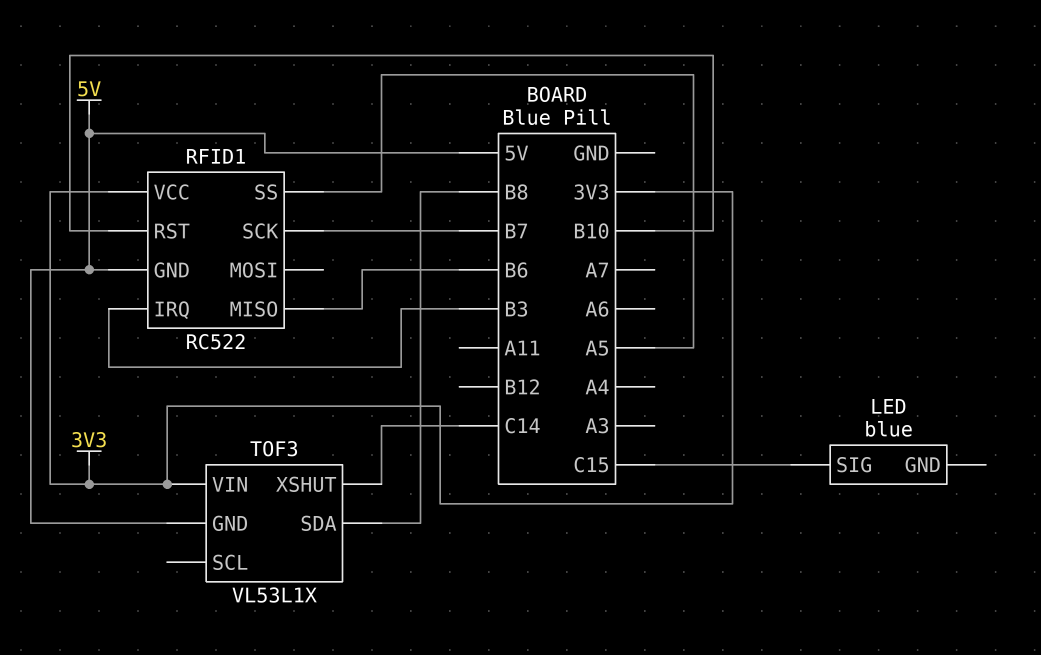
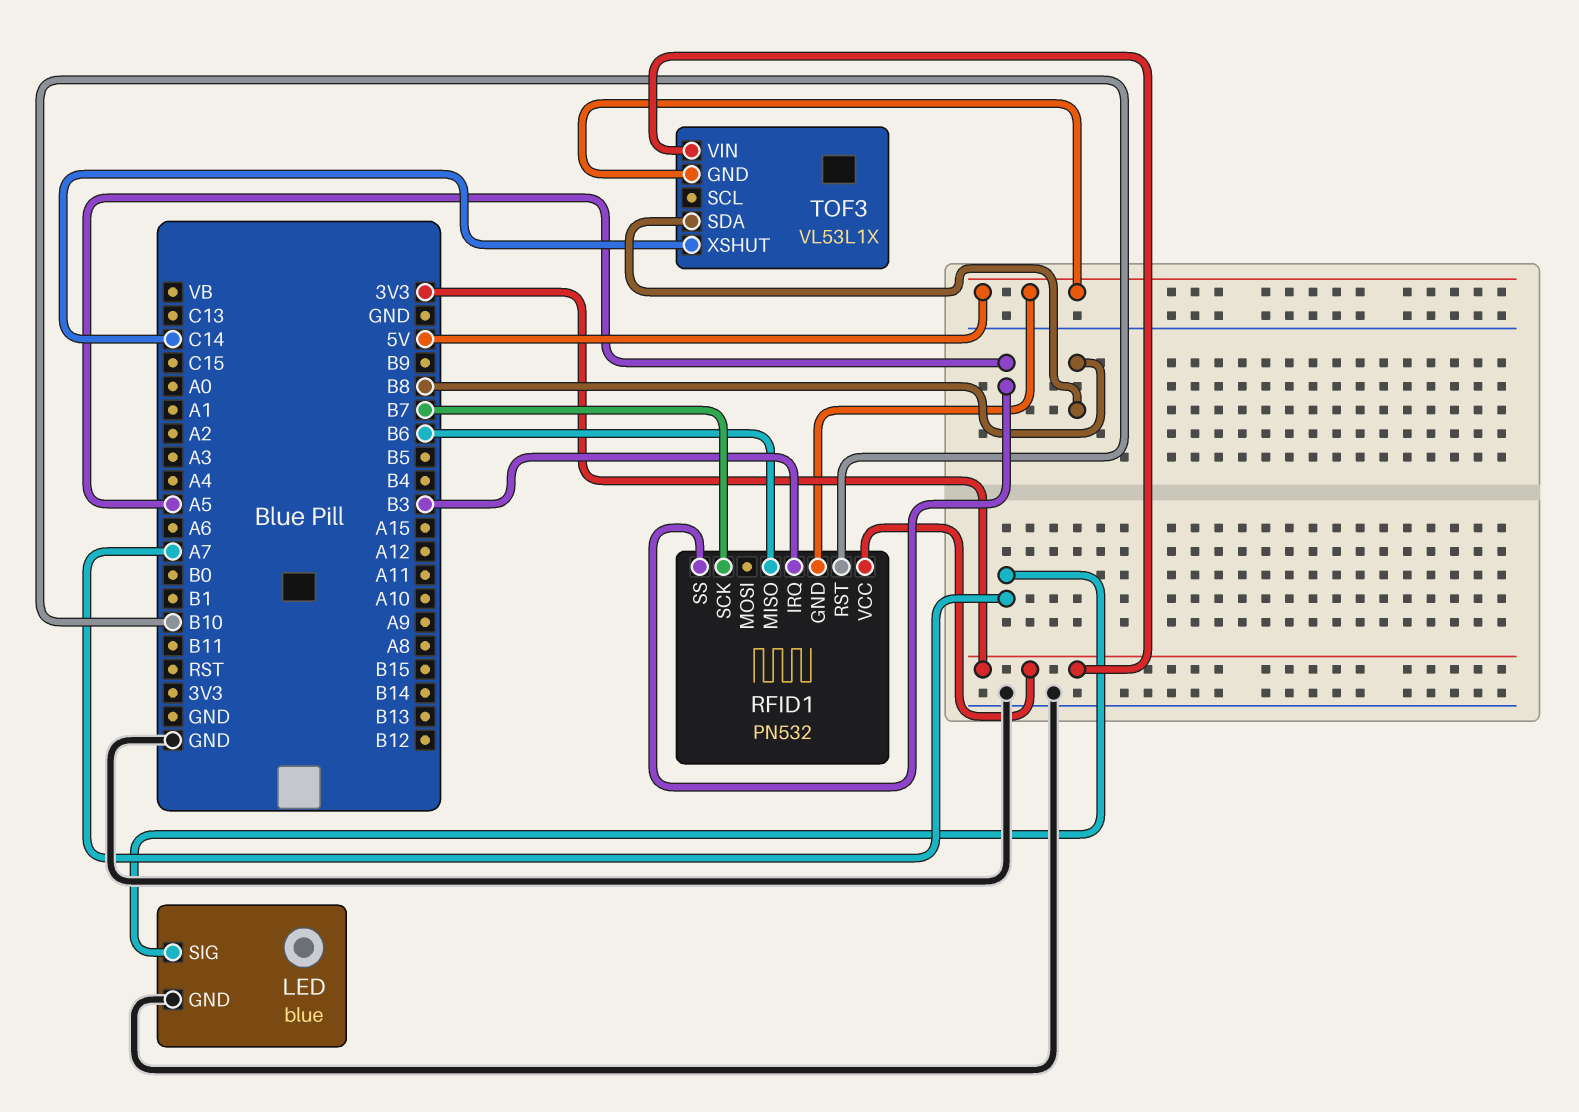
LED pin GND: none -> GND
LED pin SIG: C15 -> A7
RFID1: RC522 -> PN532

